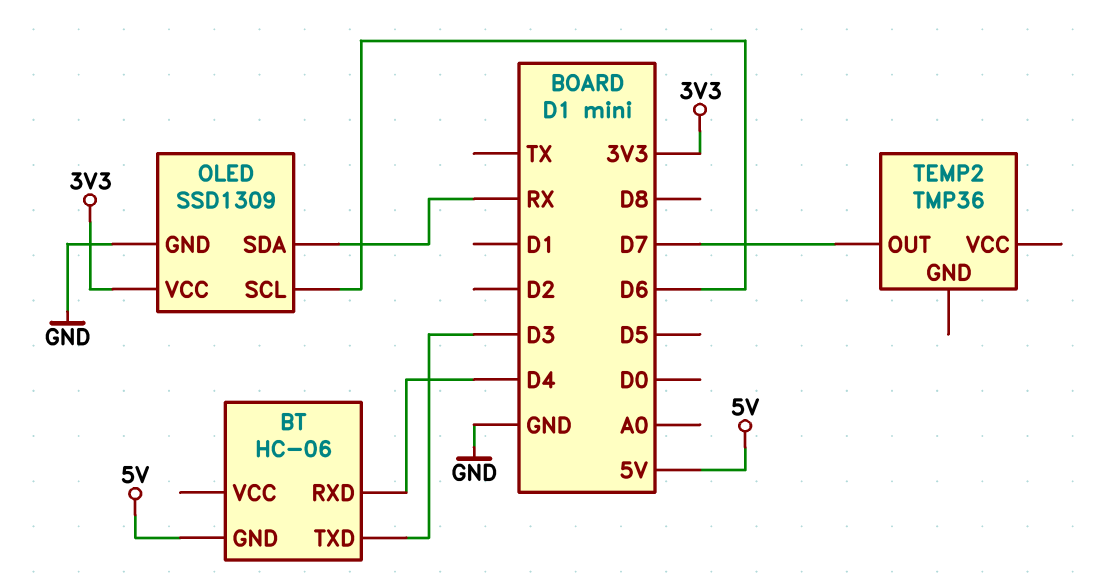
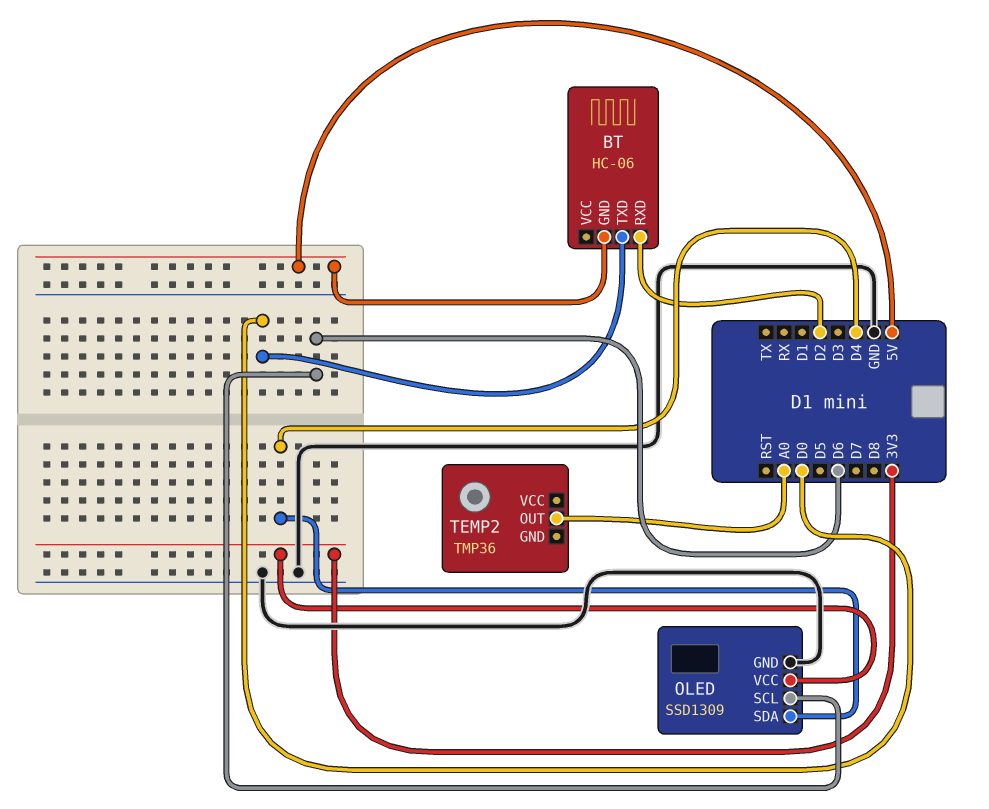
BT pin RXD: D4 -> D2
BT pin TXD: D3 -> D0
OLED pin SDA: RX -> D4
TEMP2 pin OUT: D7 -> A0

